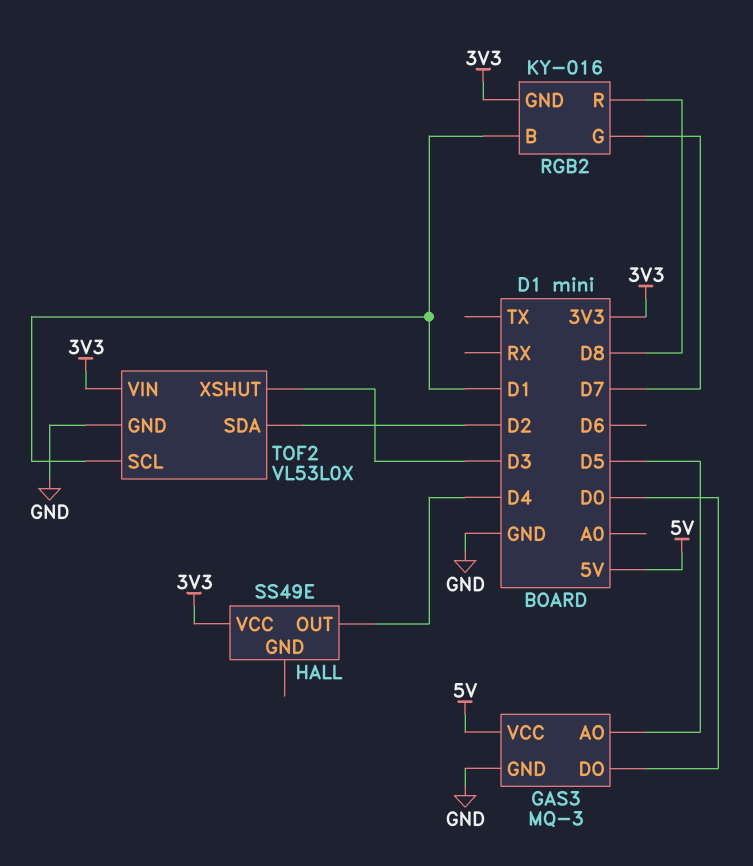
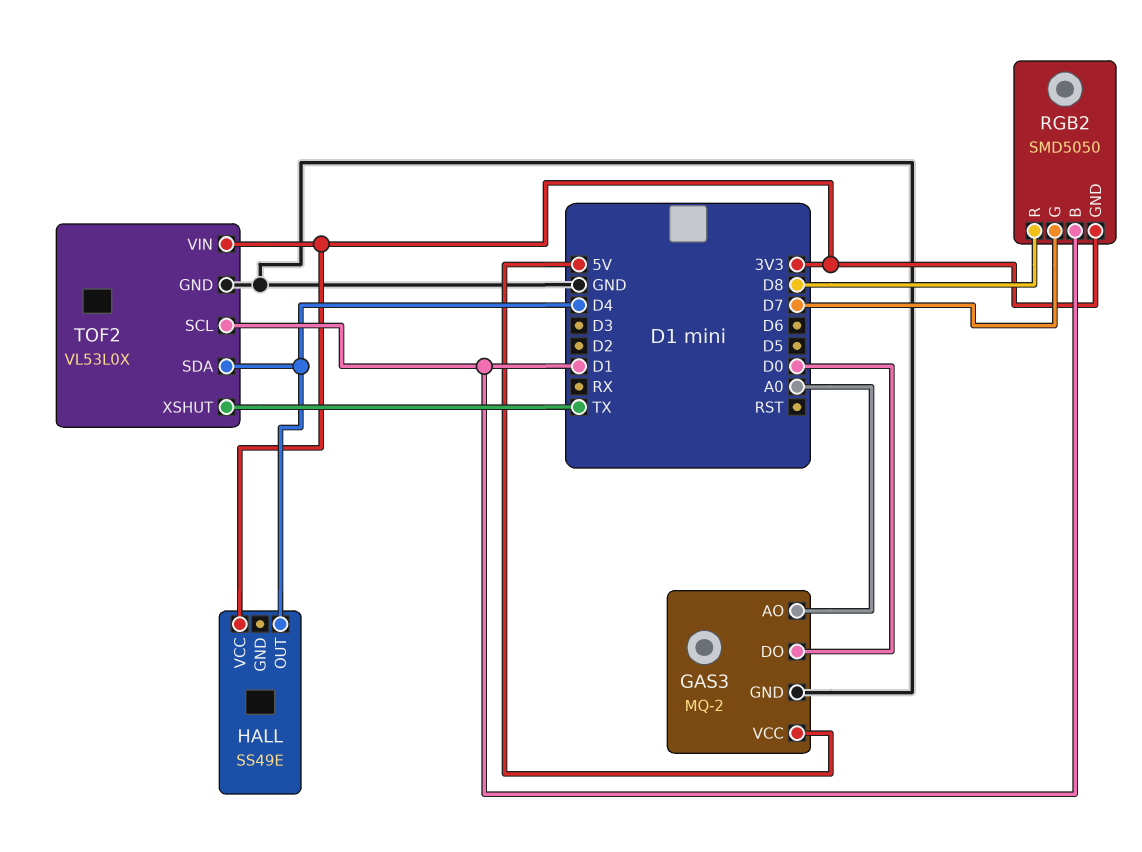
GAS3: MQ-3 -> MQ-2
GAS3 pin AO: D5 -> A0
RGB2: KY-016 -> SMD5050
TOF2 pin SDA: D2 -> D4
TOF2 pin XSHUT: D3 -> TX

